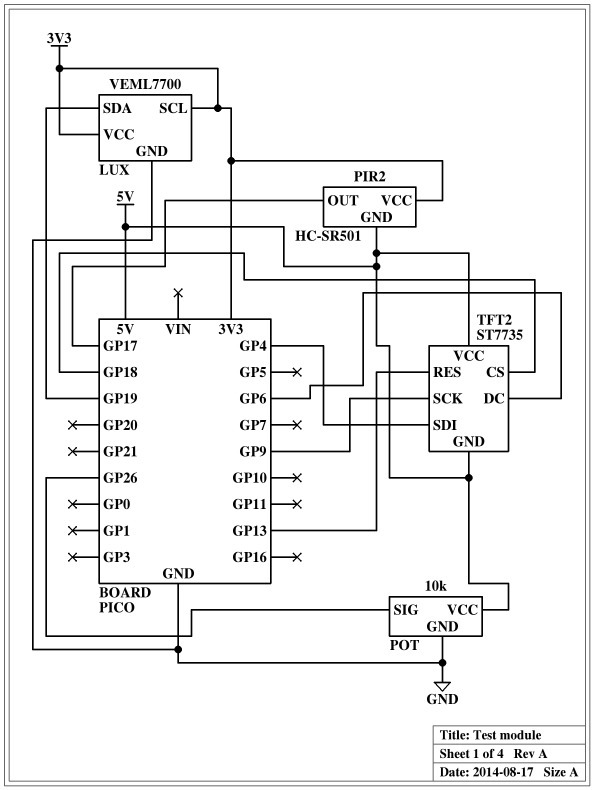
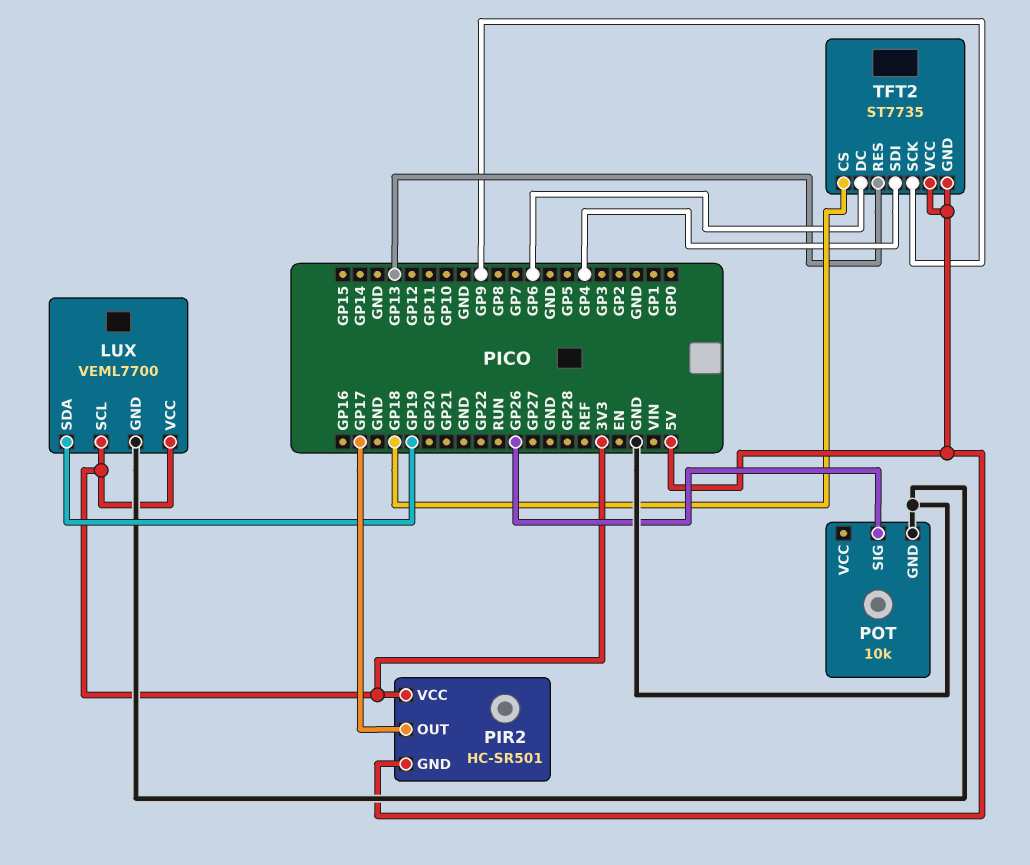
POT pin VCC: 5V -> none

